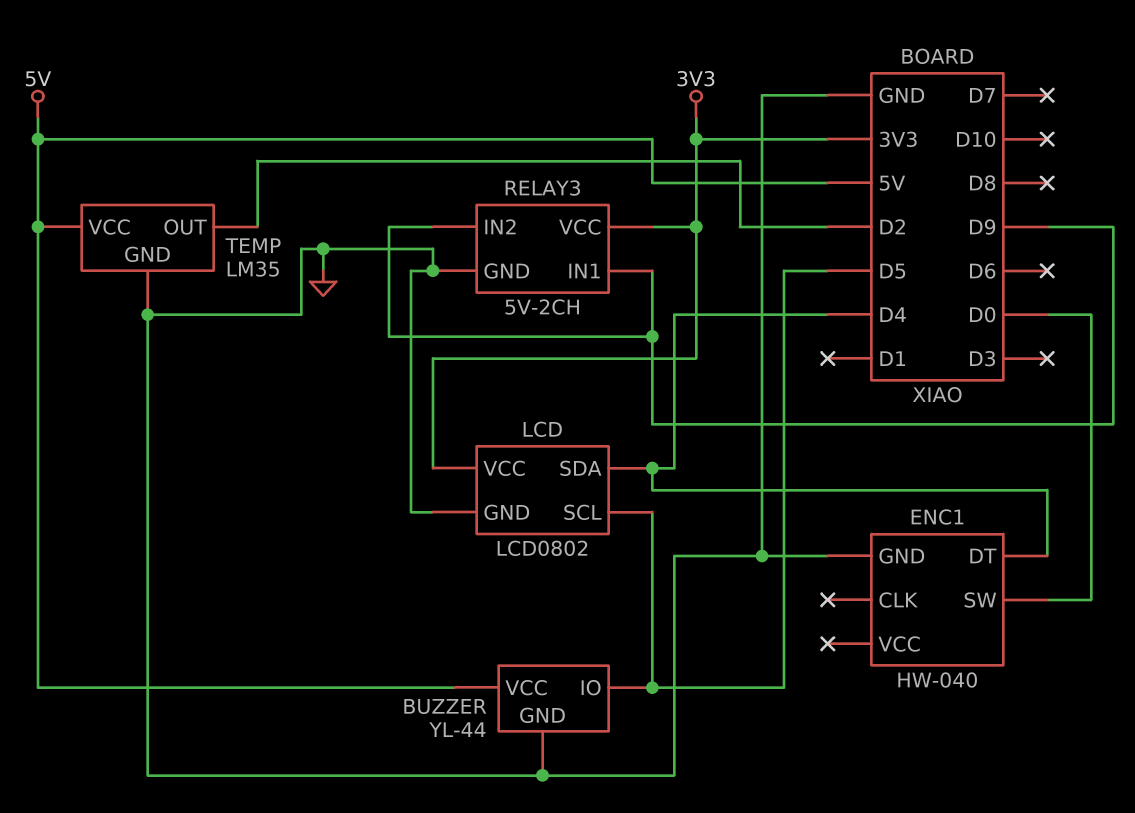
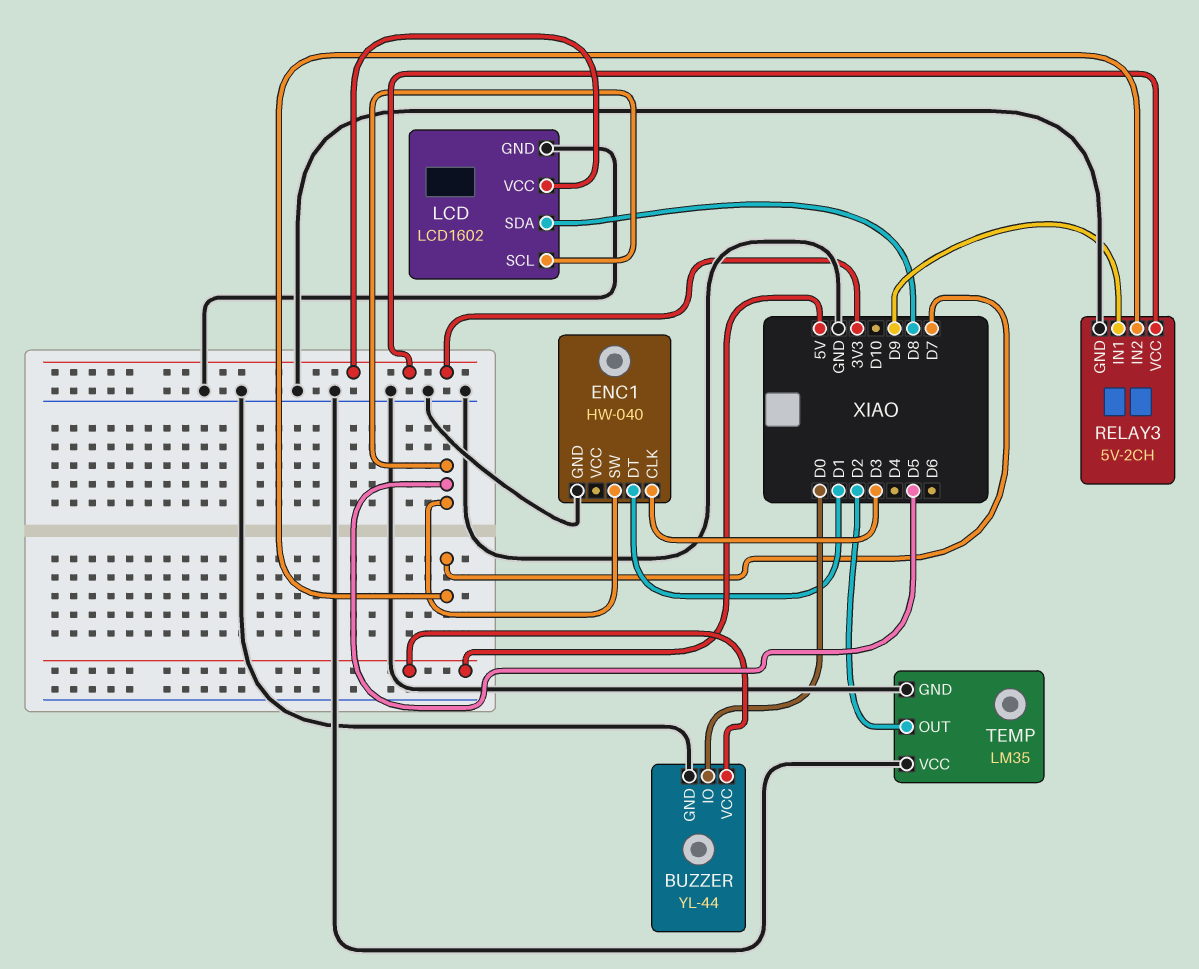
BUZZER pin IO: D5 -> D0
ENC1 pin CLK: none -> D3
ENC1 pin DT: D4 -> D1
ENC1 pin SW: D0 -> D5
LCD: LCD0802 -> LCD1602
LCD pin SDA: D4 -> D8
RELAY3 pin IN2: D9 -> D7
TEMP pin VCC: 5V -> GND

